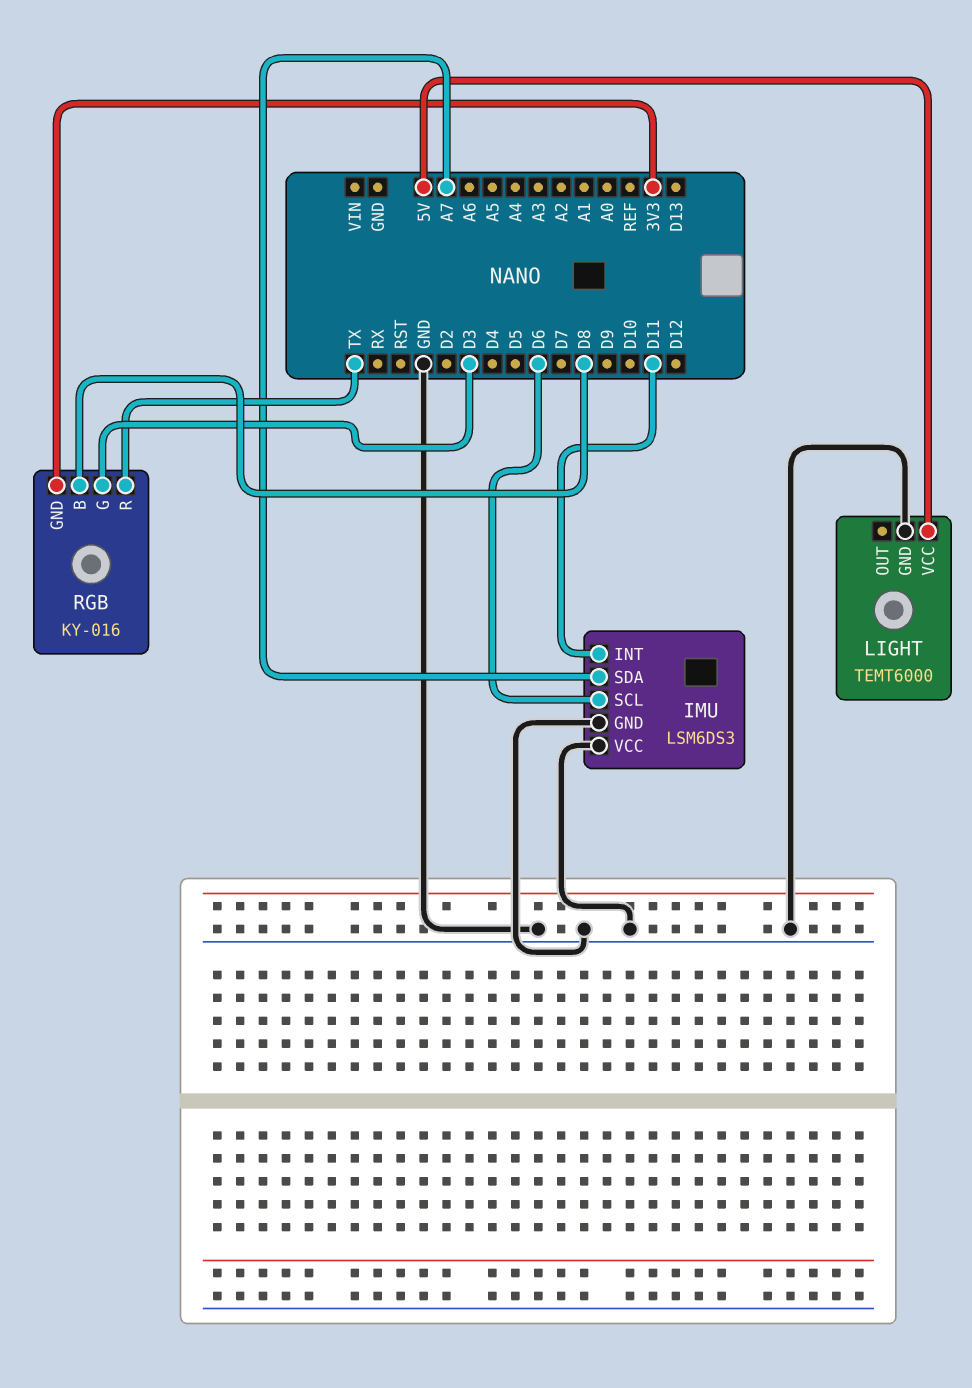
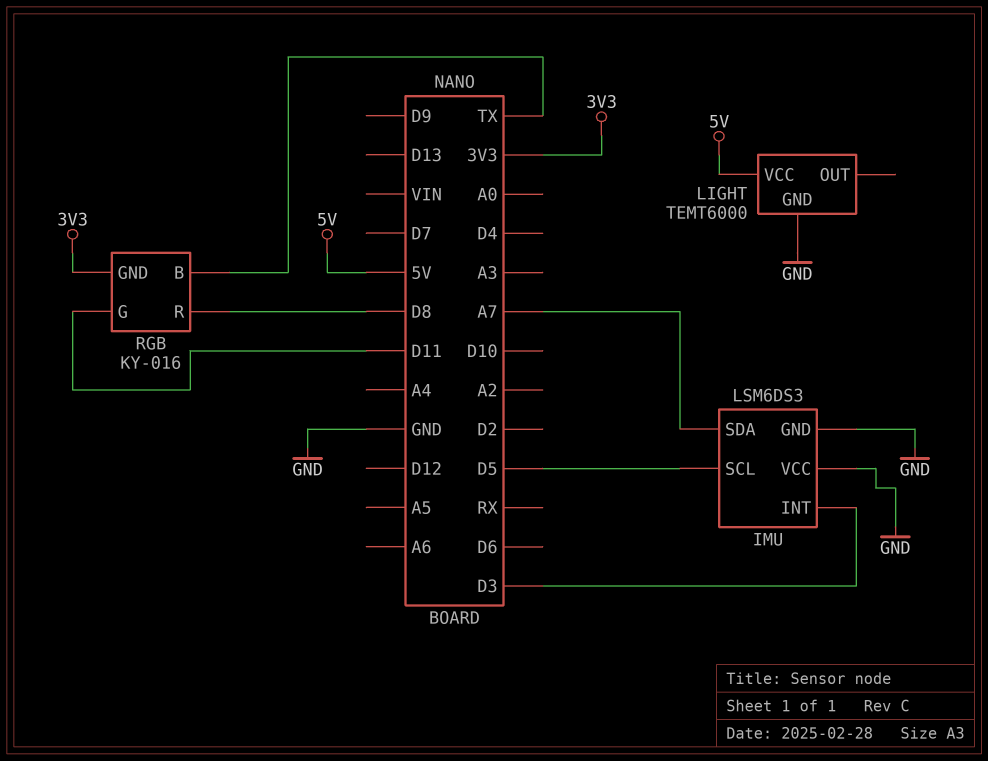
IMU pin INT: D11 -> D3
IMU pin SCL: D6 -> D5
RGB pin B: D8 -> TX
RGB pin G: D3 -> D11
RGB pin R: TX -> D8

